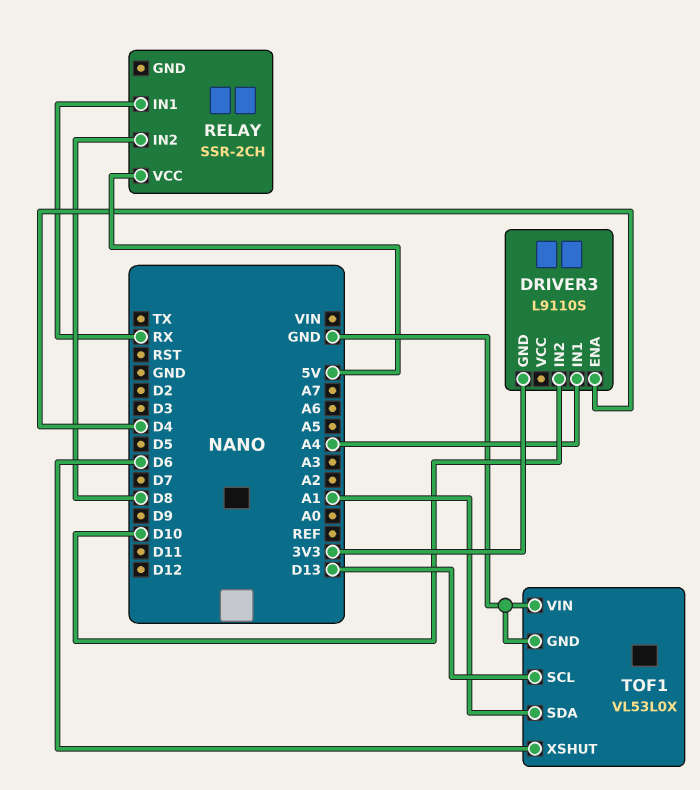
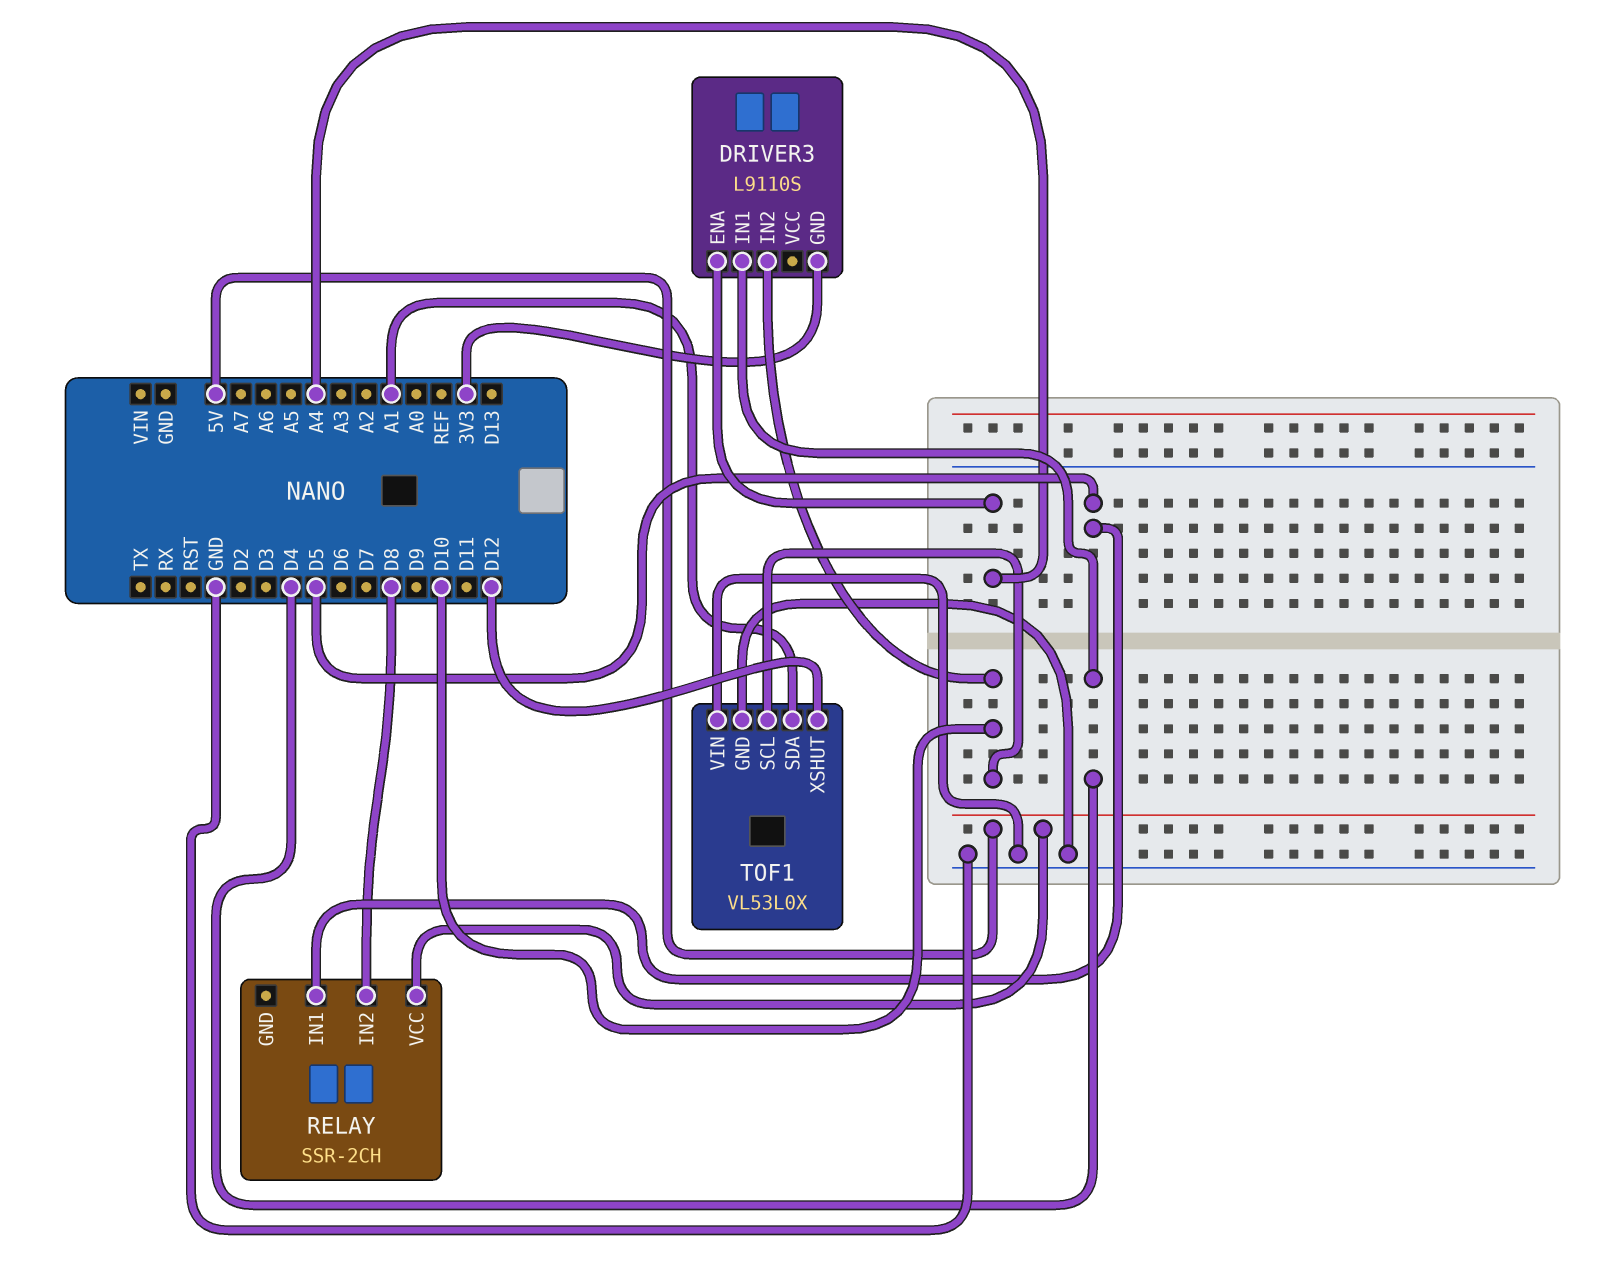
DRIVER3 pin ENA: D4 -> A4
DRIVER3 pin IN1: A4 -> D4
RELAY pin IN1: RX -> D5
TOF1 pin SCL: D13 -> D10
TOF1 pin XSHUT: D6 -> D12

